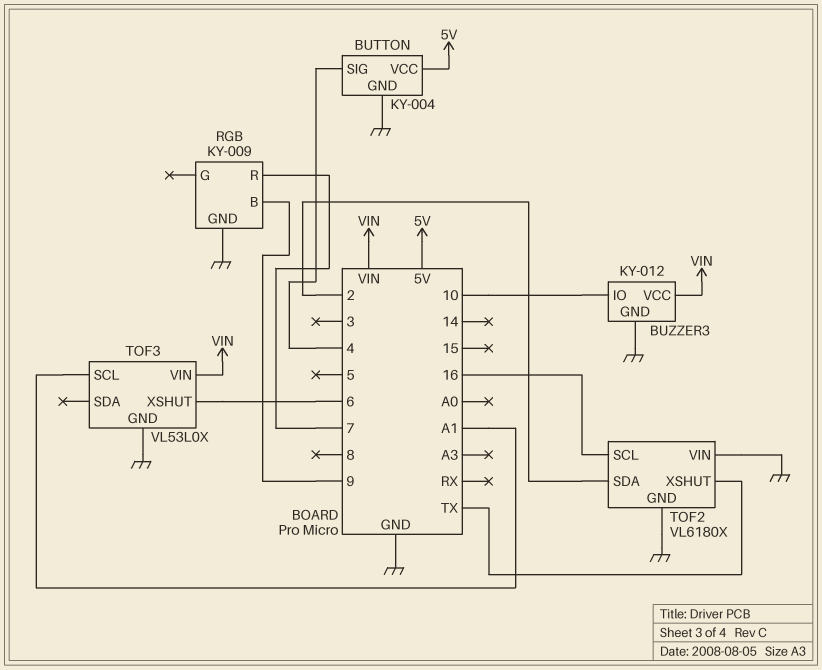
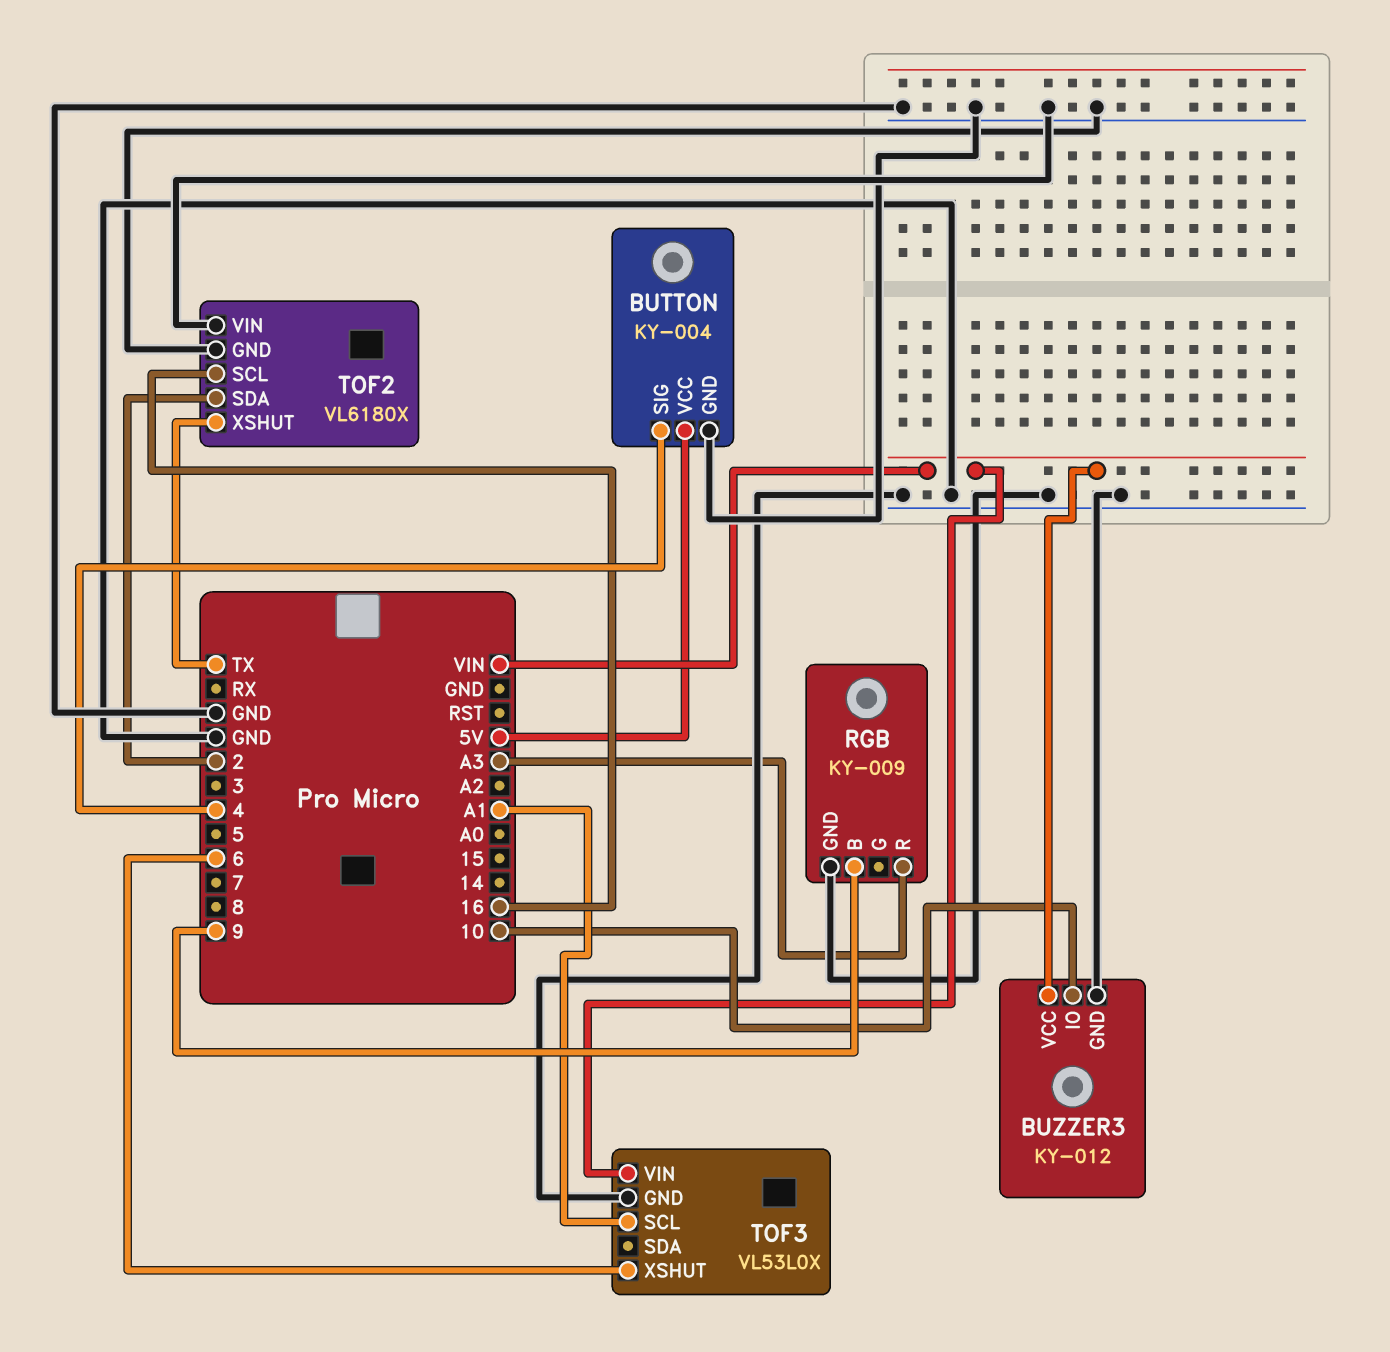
RGB pin R: 7 -> A3

